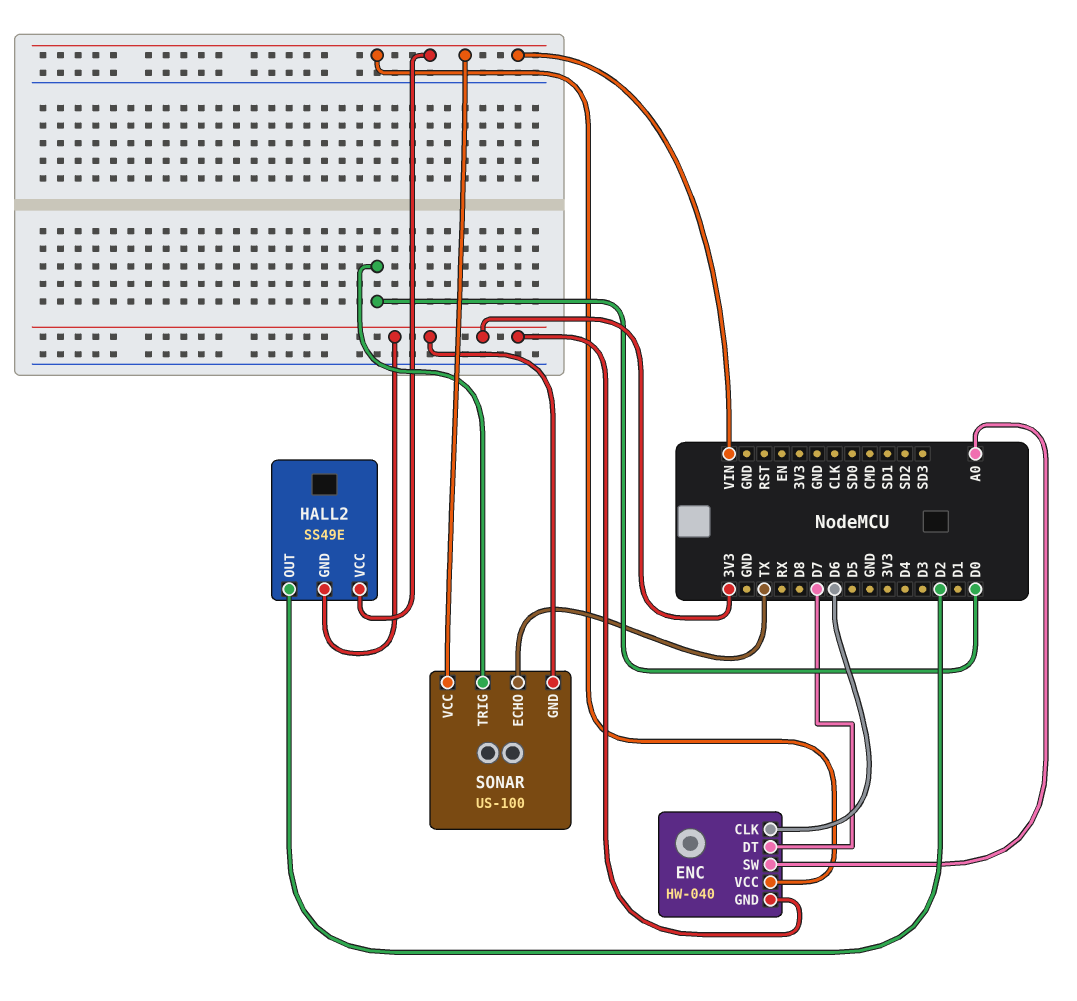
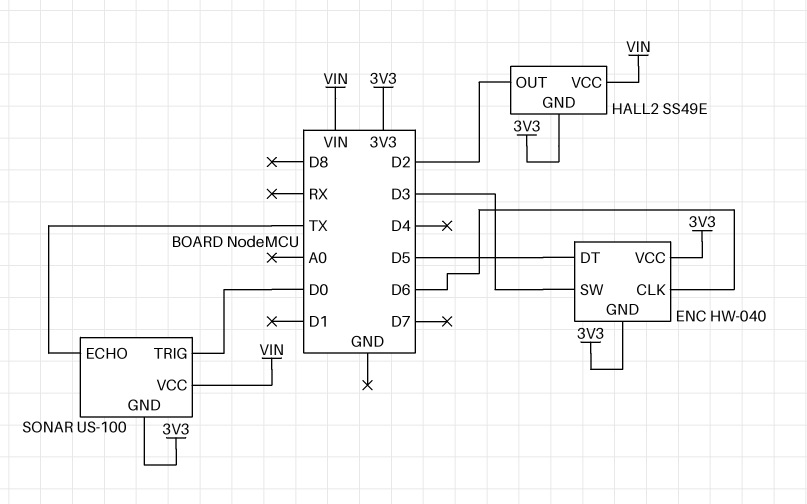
ENC pin DT: D7 -> D5
ENC pin SW: A0 -> D3
ENC pin VCC: VIN -> 3V3

